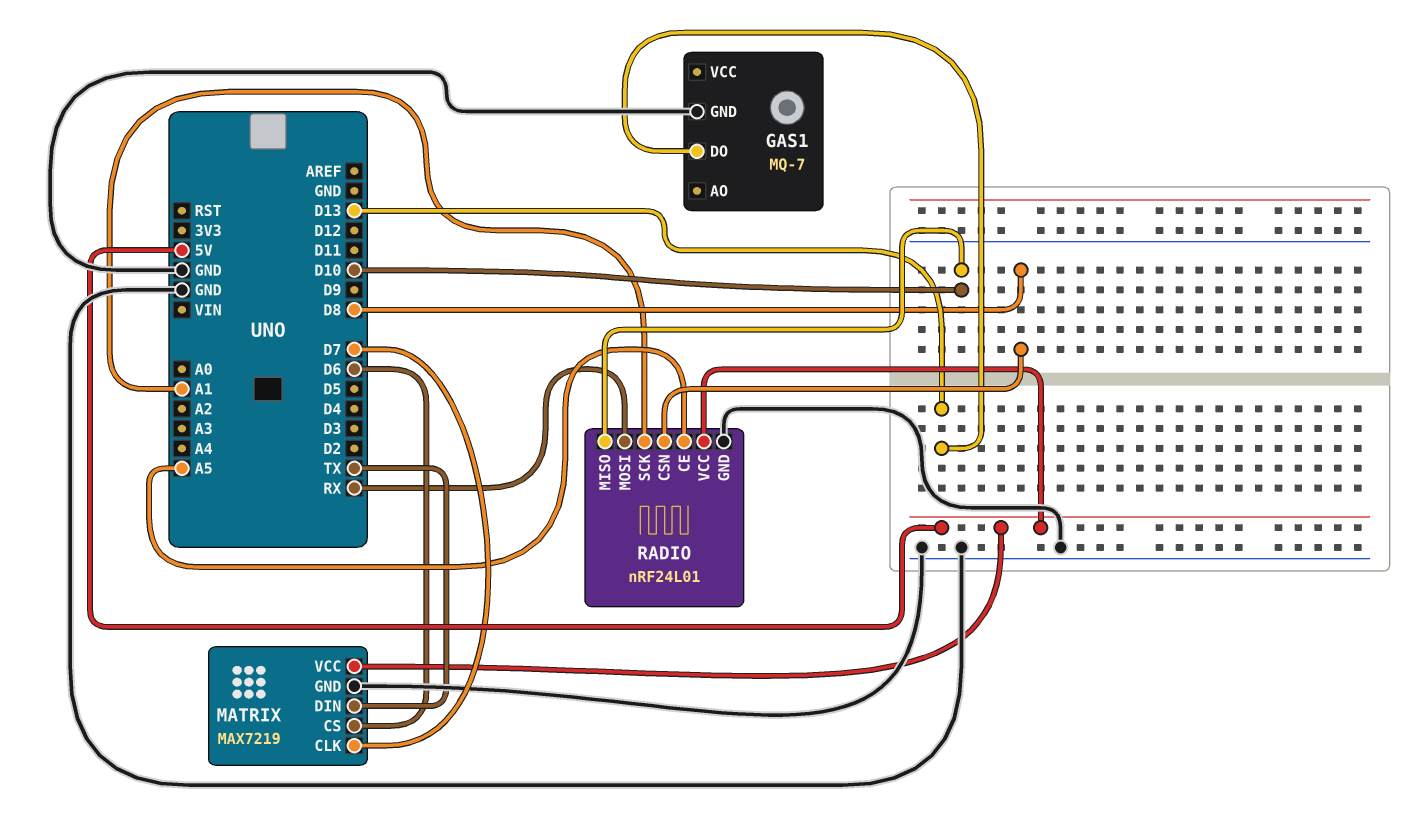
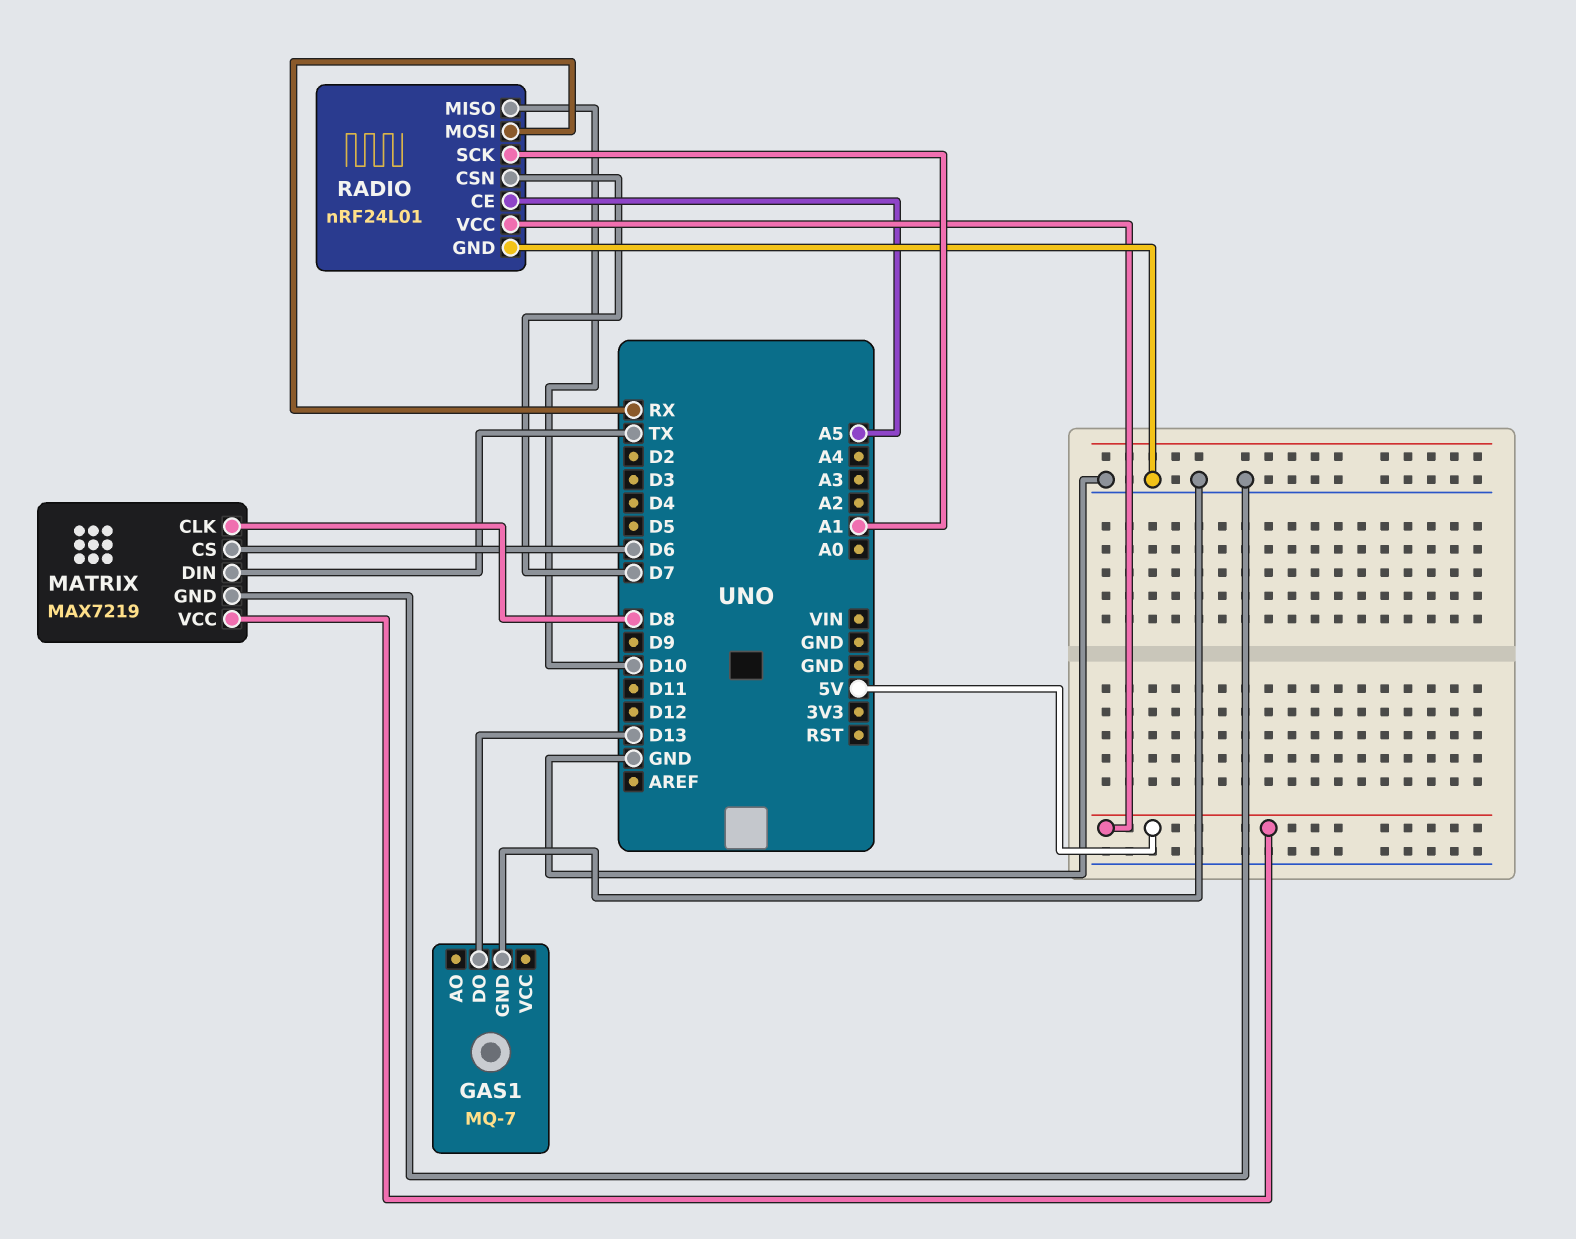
MATRIX pin CLK: D7 -> D8
RADIO pin CSN: D8 -> D7

